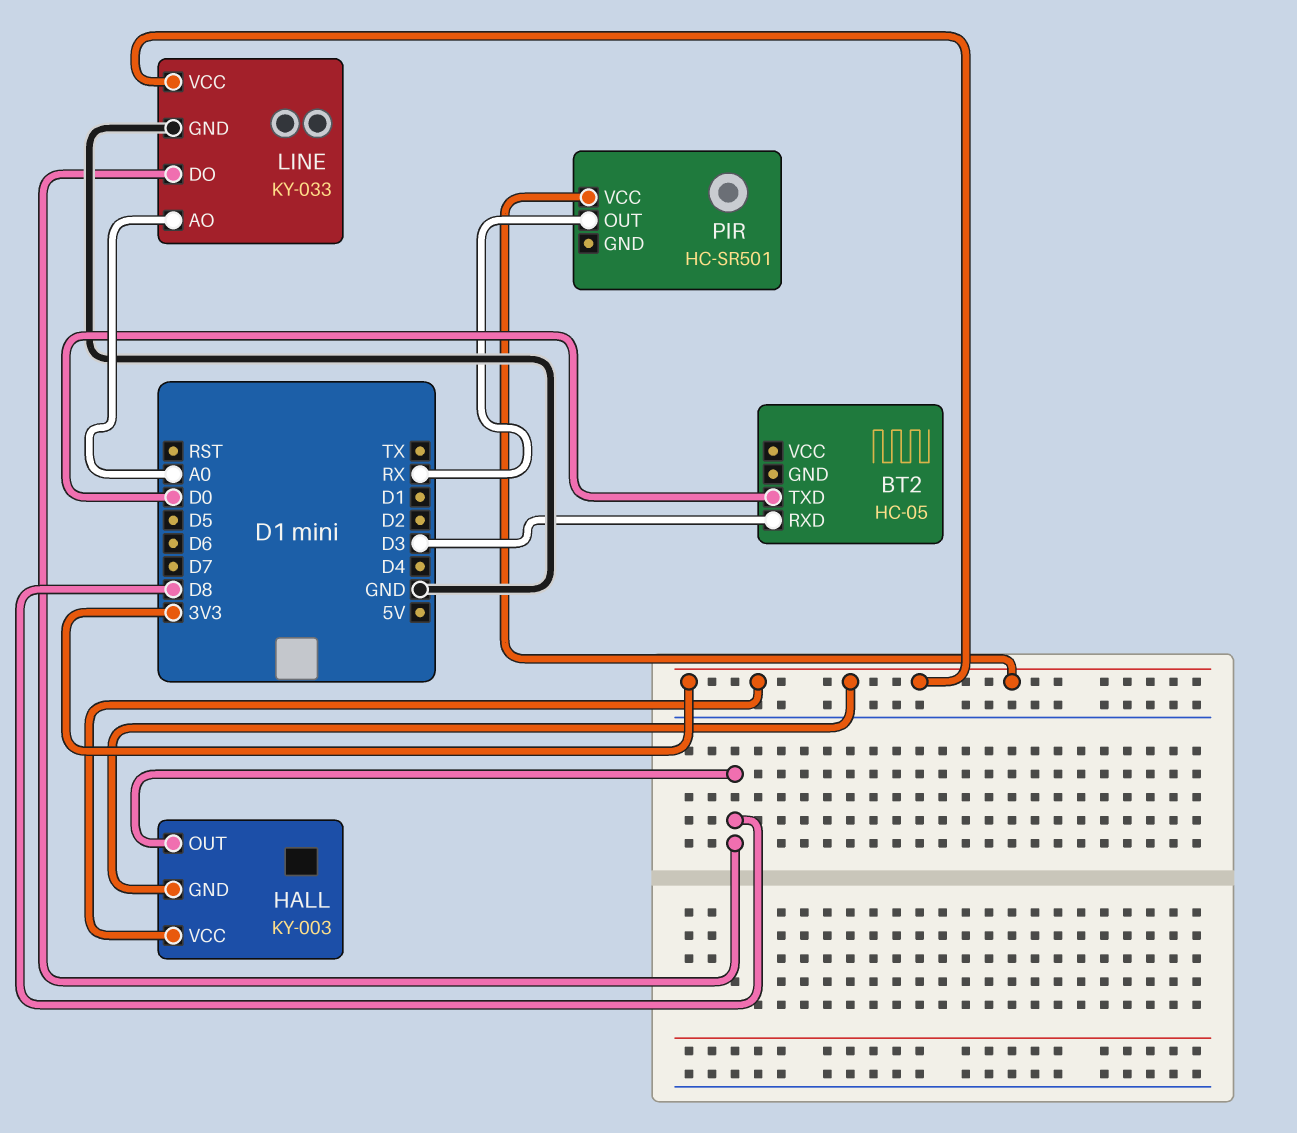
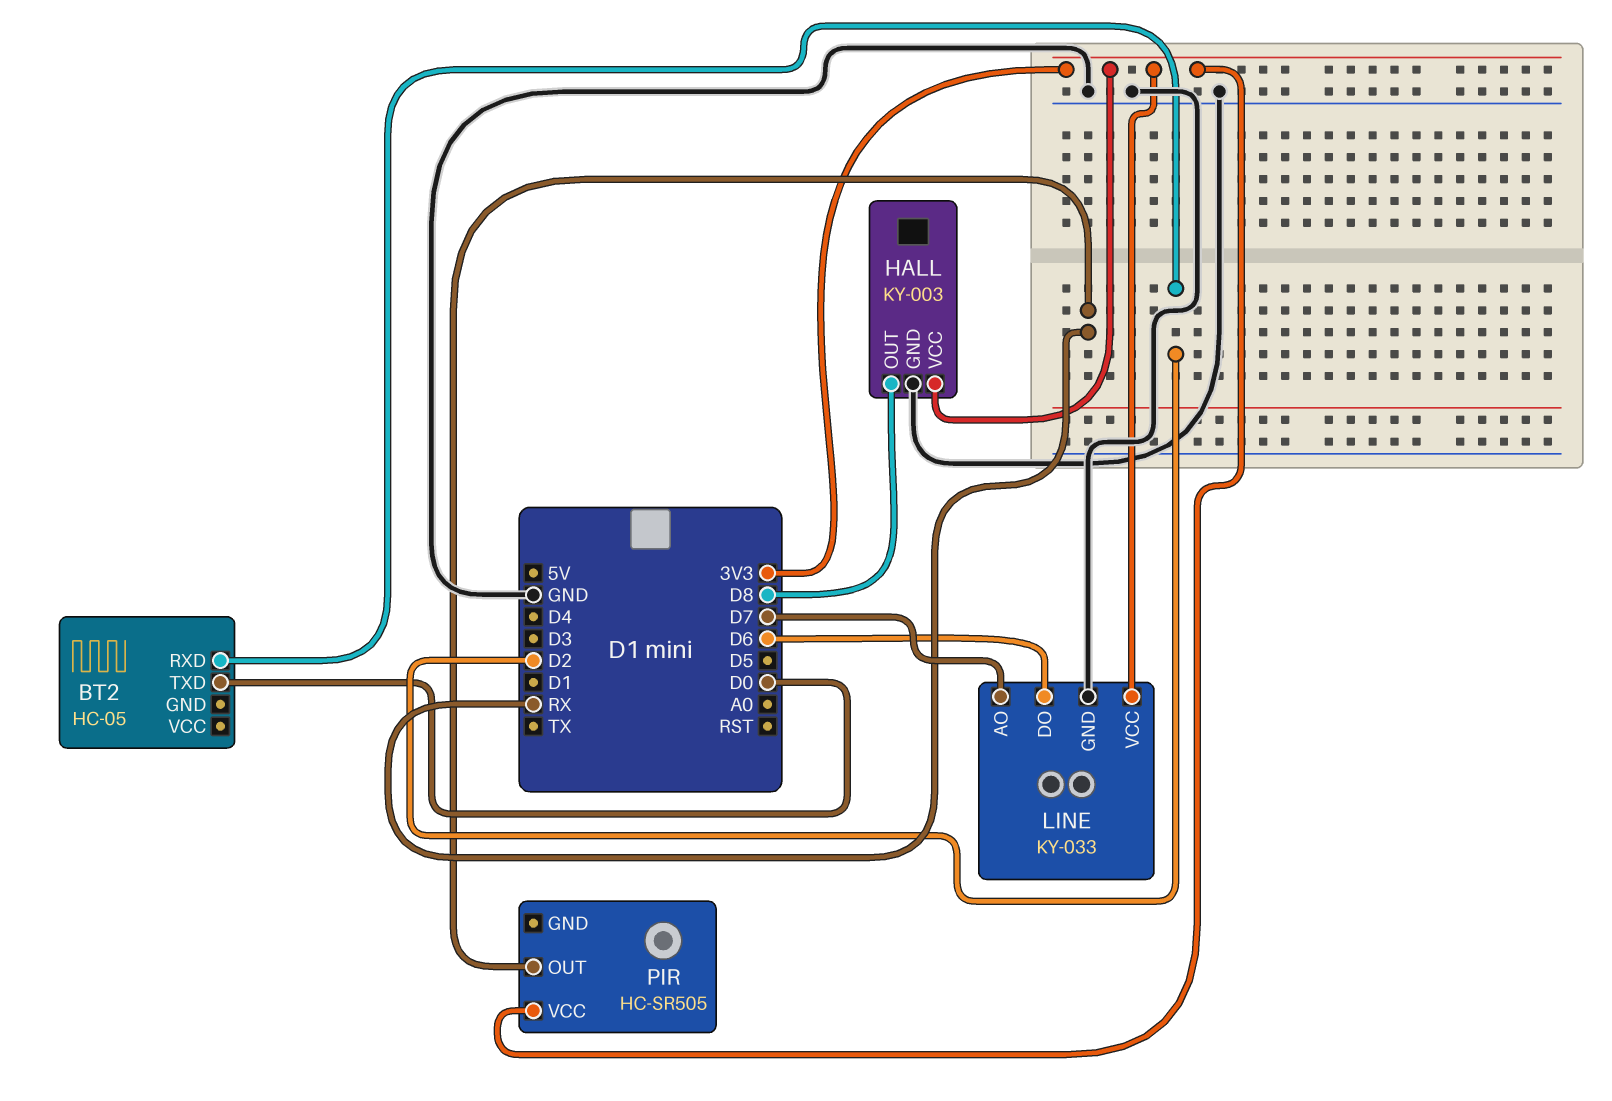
BT2 pin RXD: D3 -> D2
HALL pin GND: 3V3 -> GND
LINE pin AO: A0 -> D7
LINE pin DO: D8 -> D6
PIR: HC-SR501 -> HC-SR505

